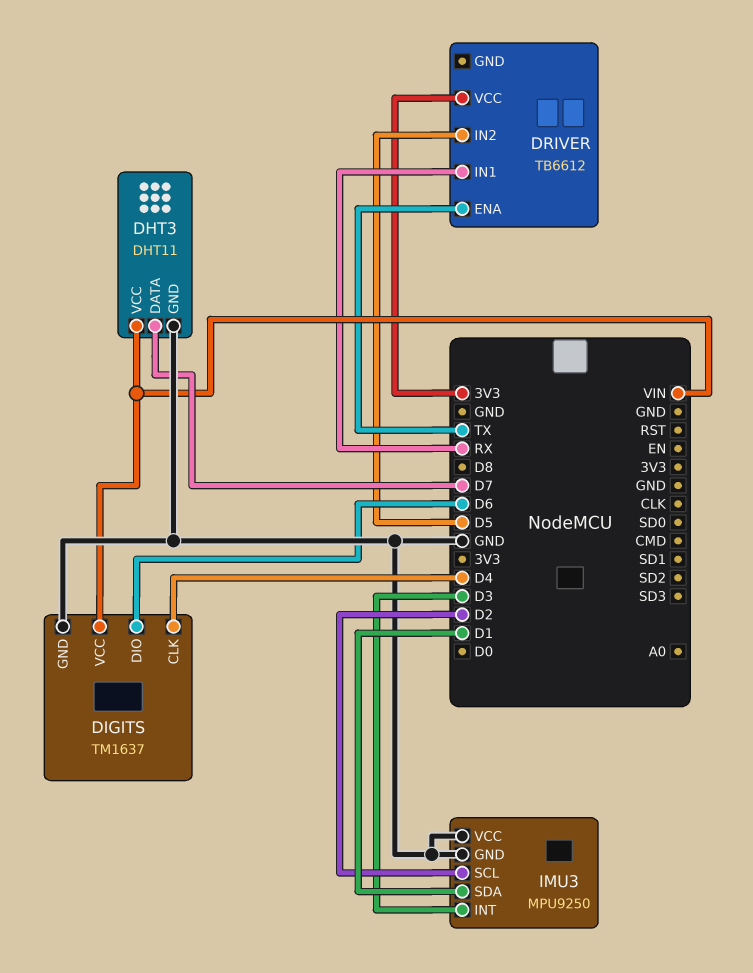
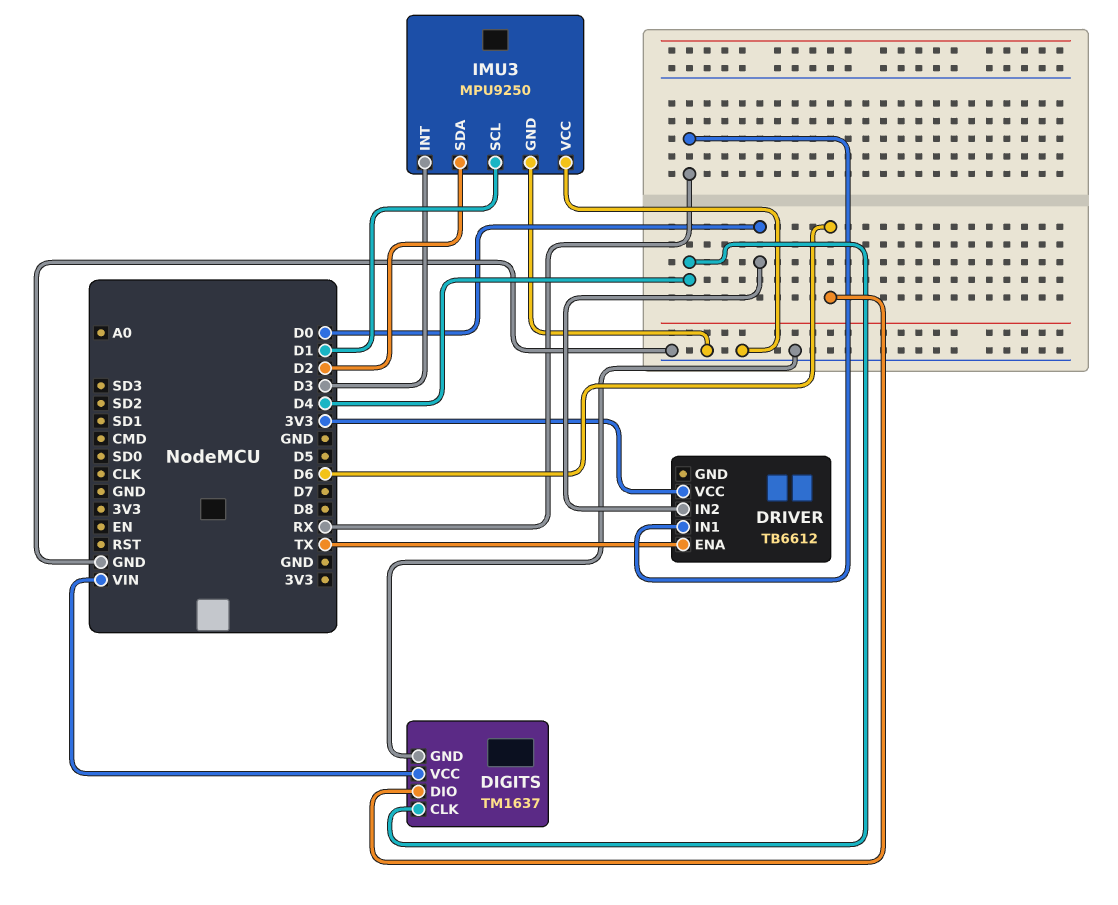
DHT3: DHT11 -> none
DHT3 pin DATA: D7 -> none
DHT3 pin GND: GND -> none
DHT3 pin VCC: VIN -> none
DRIVER pin IN2: D5 -> D0
IMU3 pin SCL: D2 -> D1
IMU3 pin SDA: D1 -> D2

